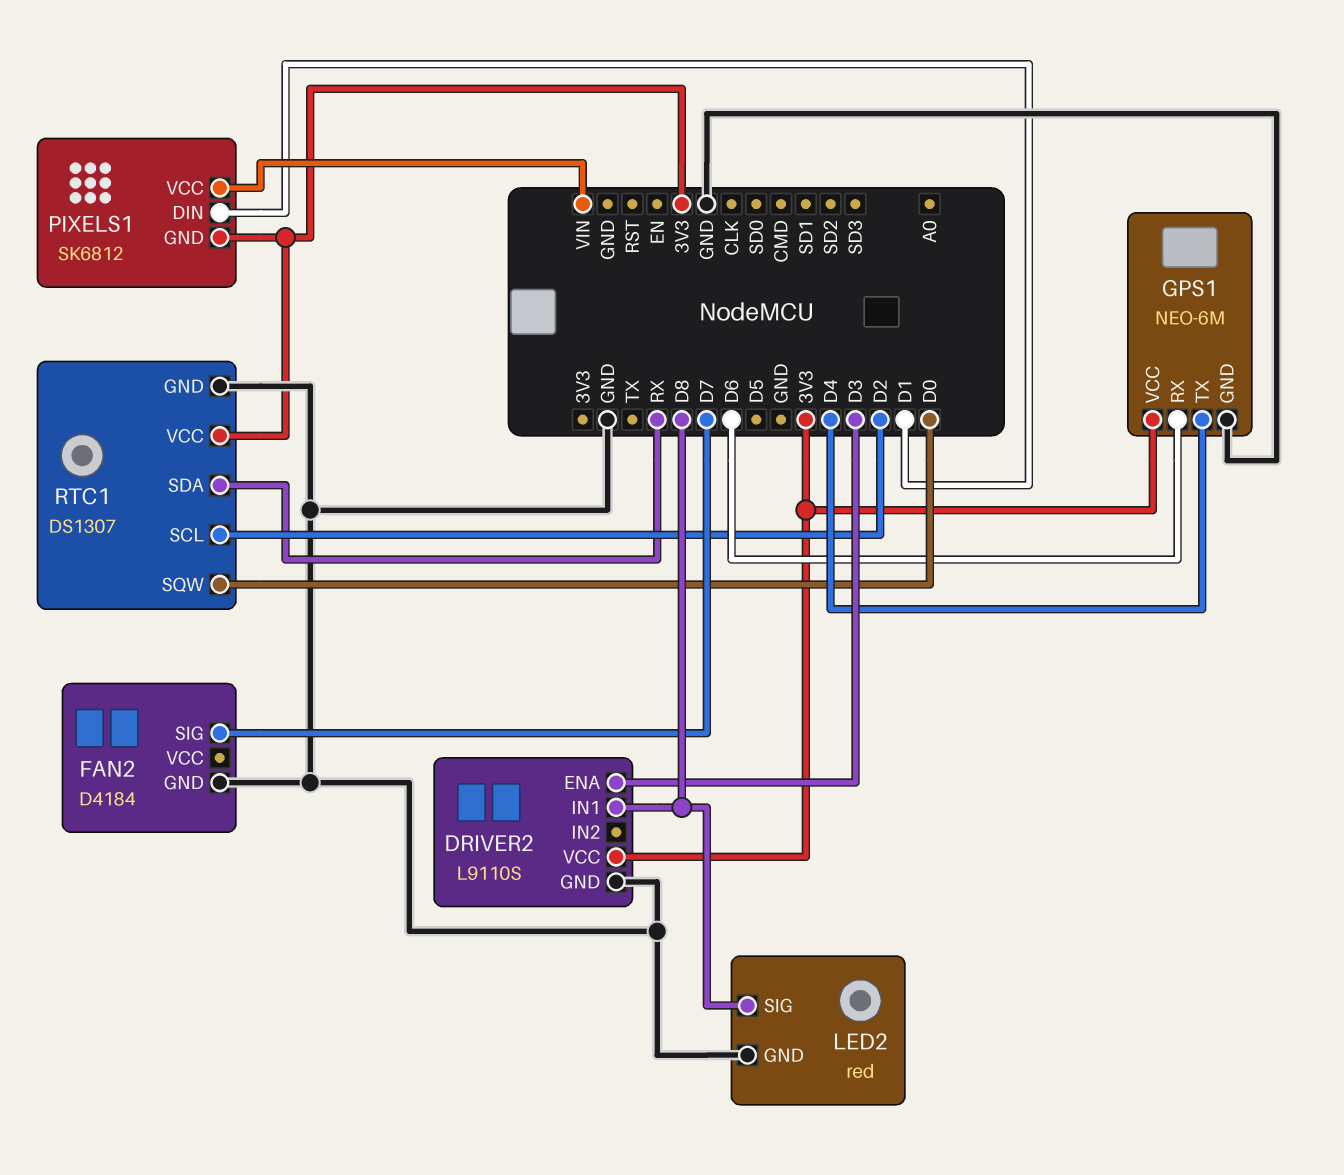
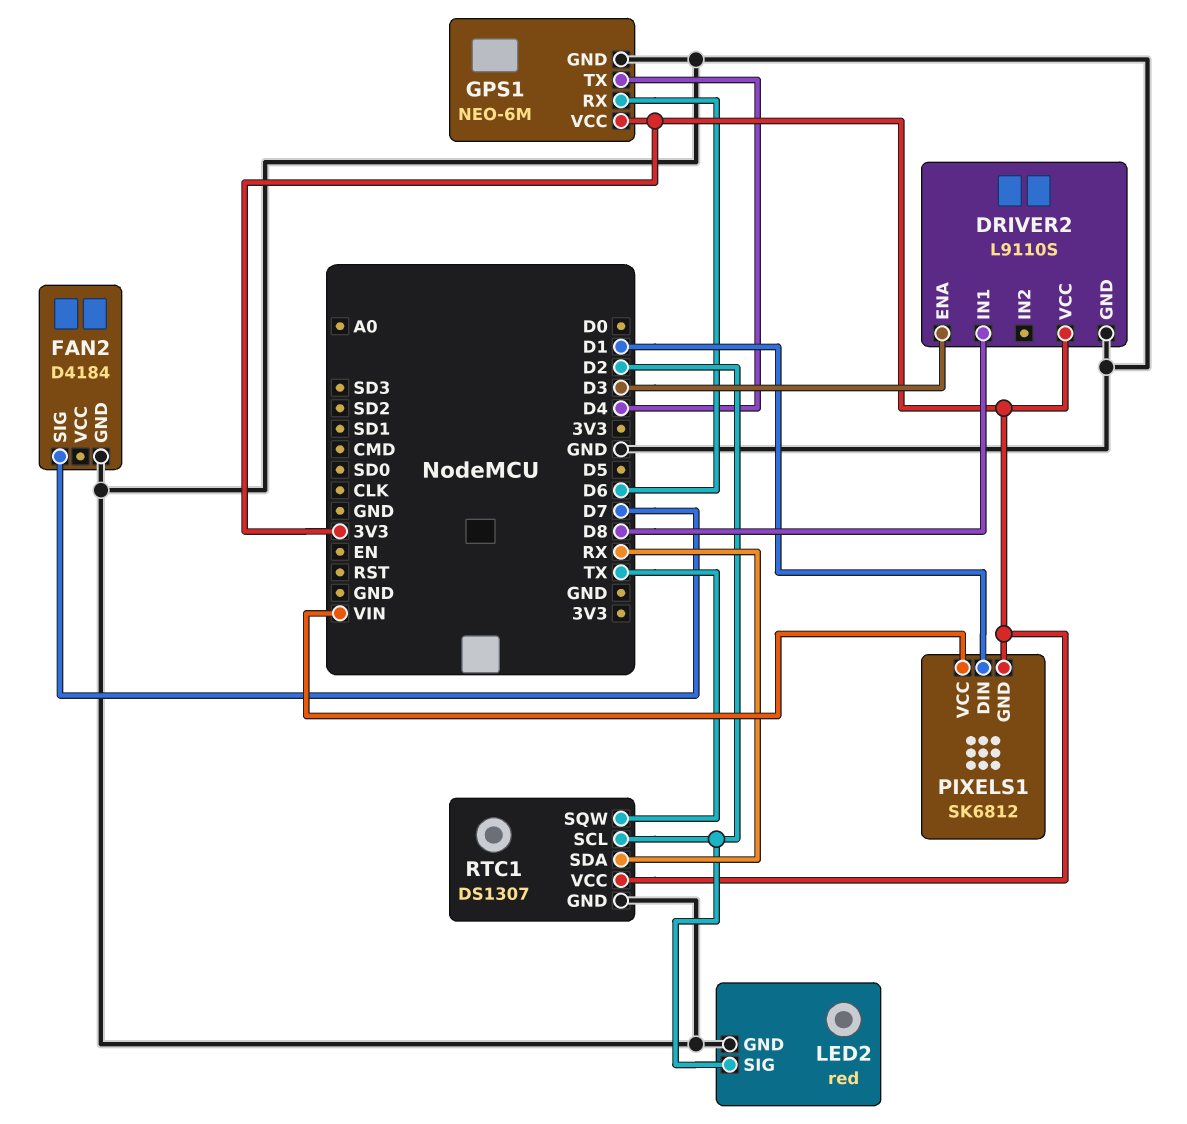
LED2 pin SIG: D8 -> D2
RTC1 pin SQW: D0 -> TX

